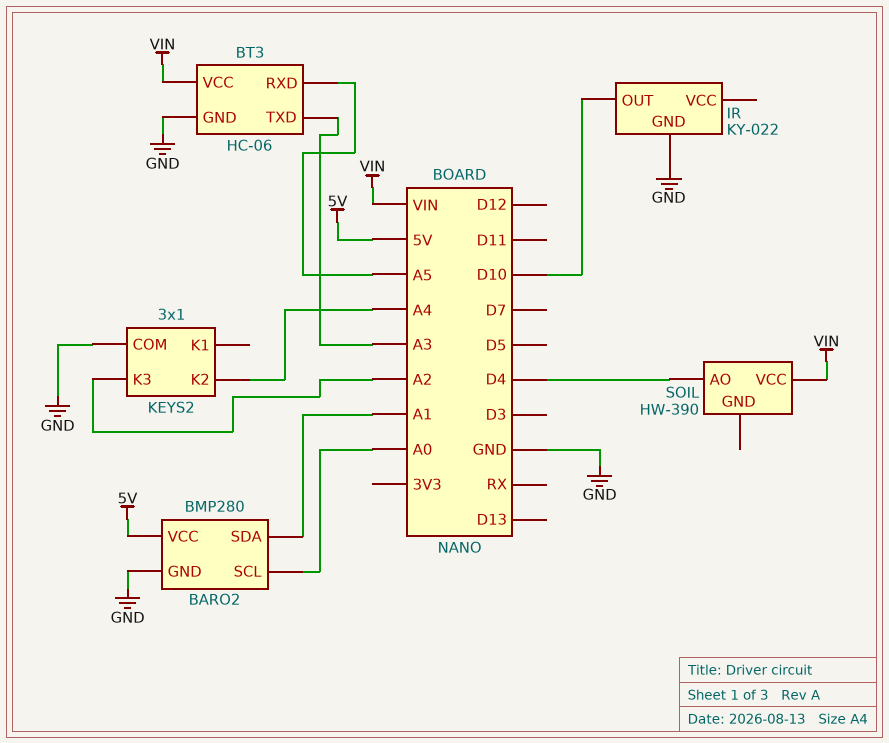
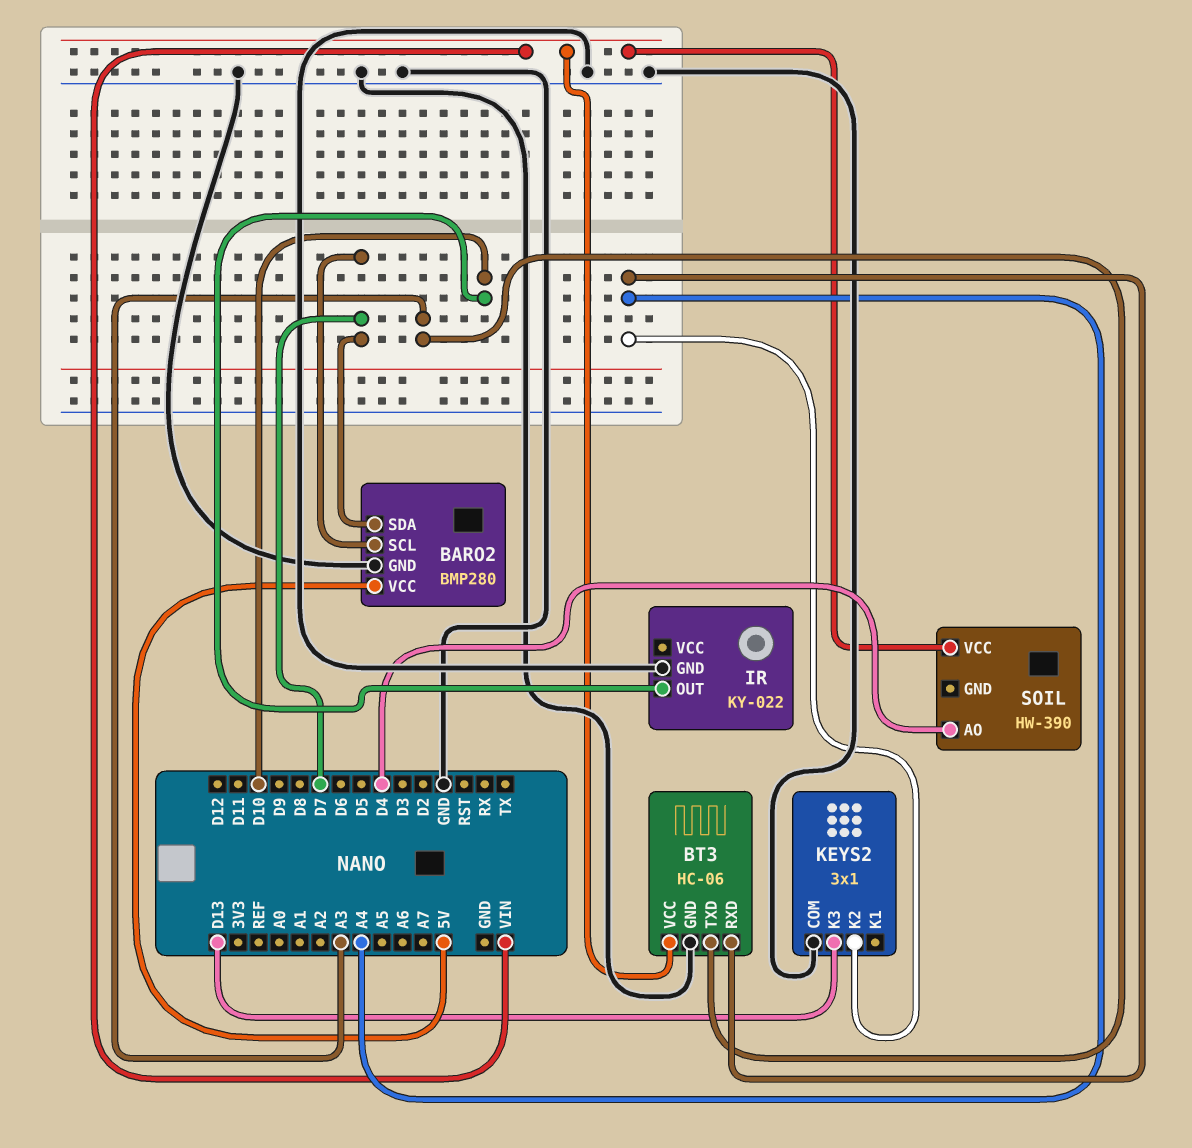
BARO2 pin SCL: A0 -> D7
BARO2 pin SDA: A1 -> D7
BT3 pin RXD: A5 -> A4
KEYS2 pin K3: A2 -> D13

